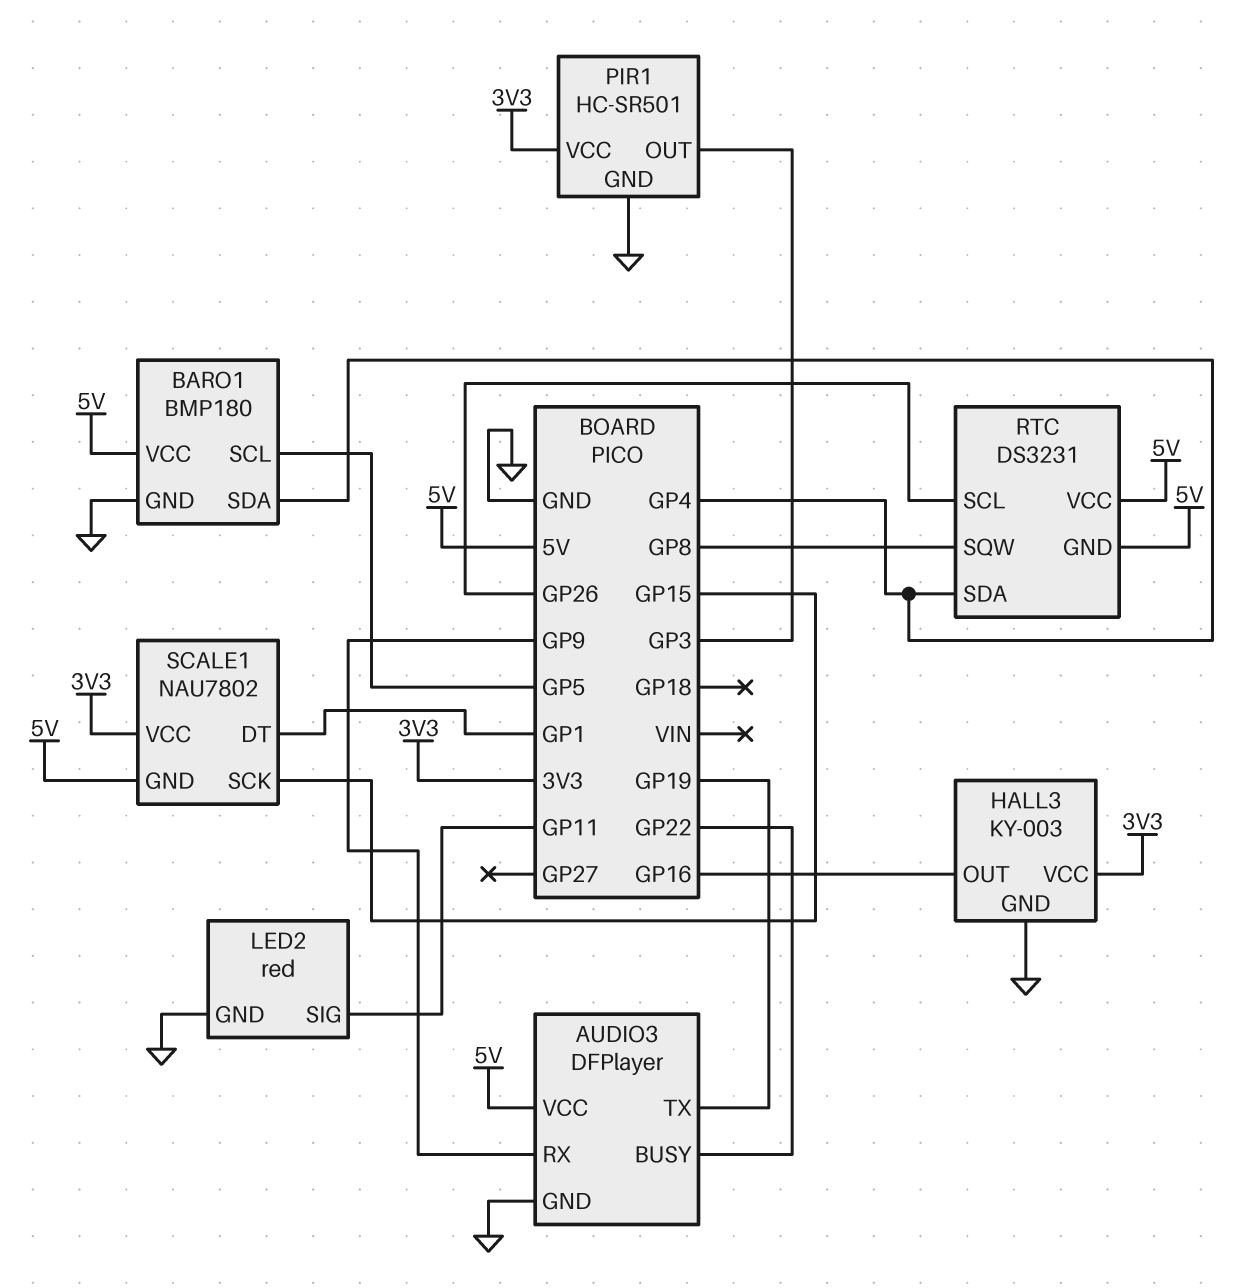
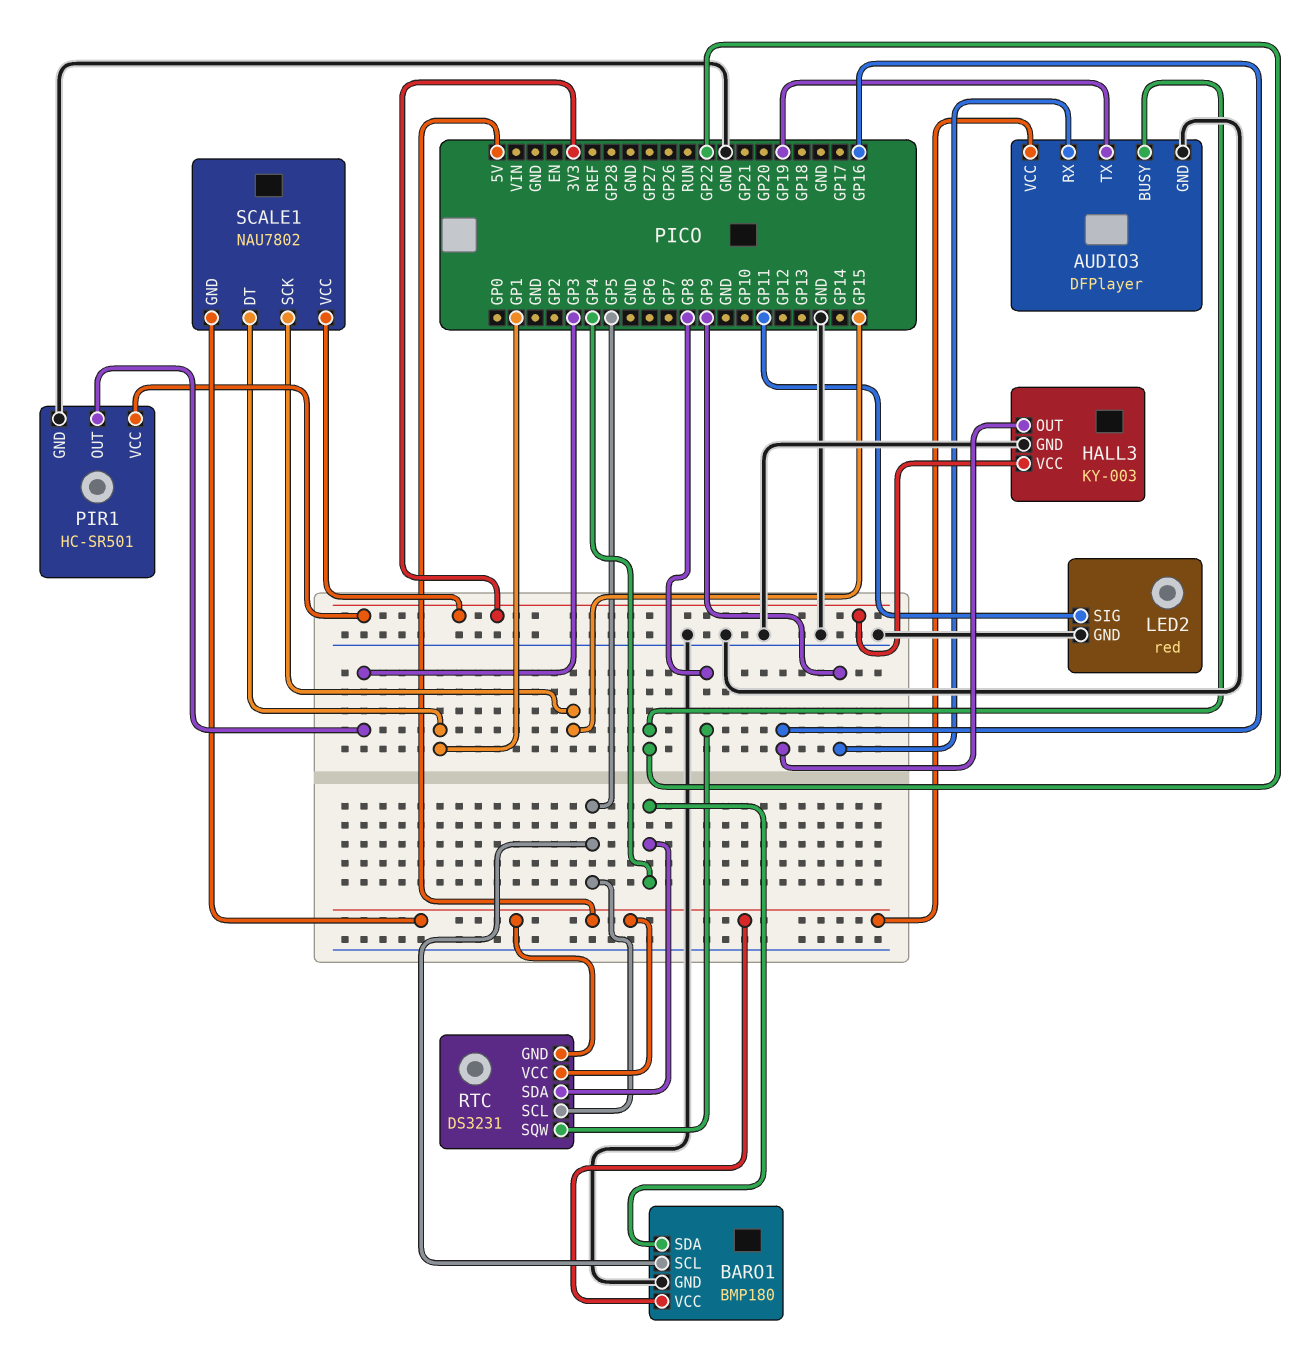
RTC pin SCL: GP26 -> GP5

